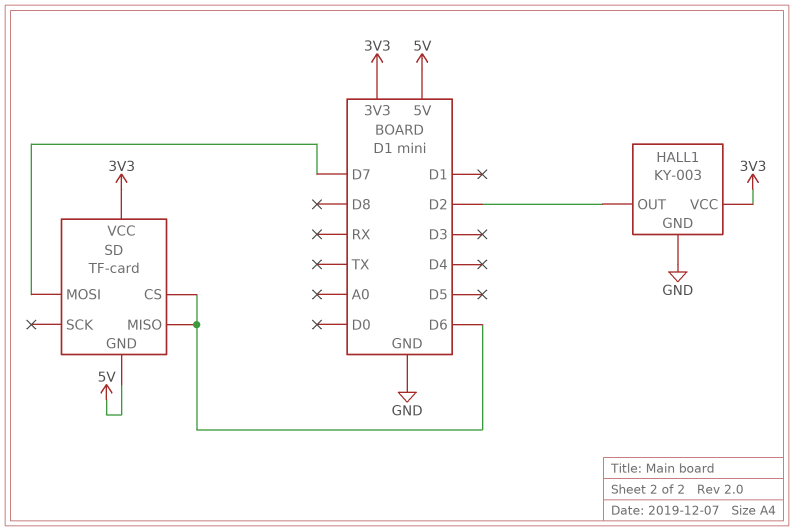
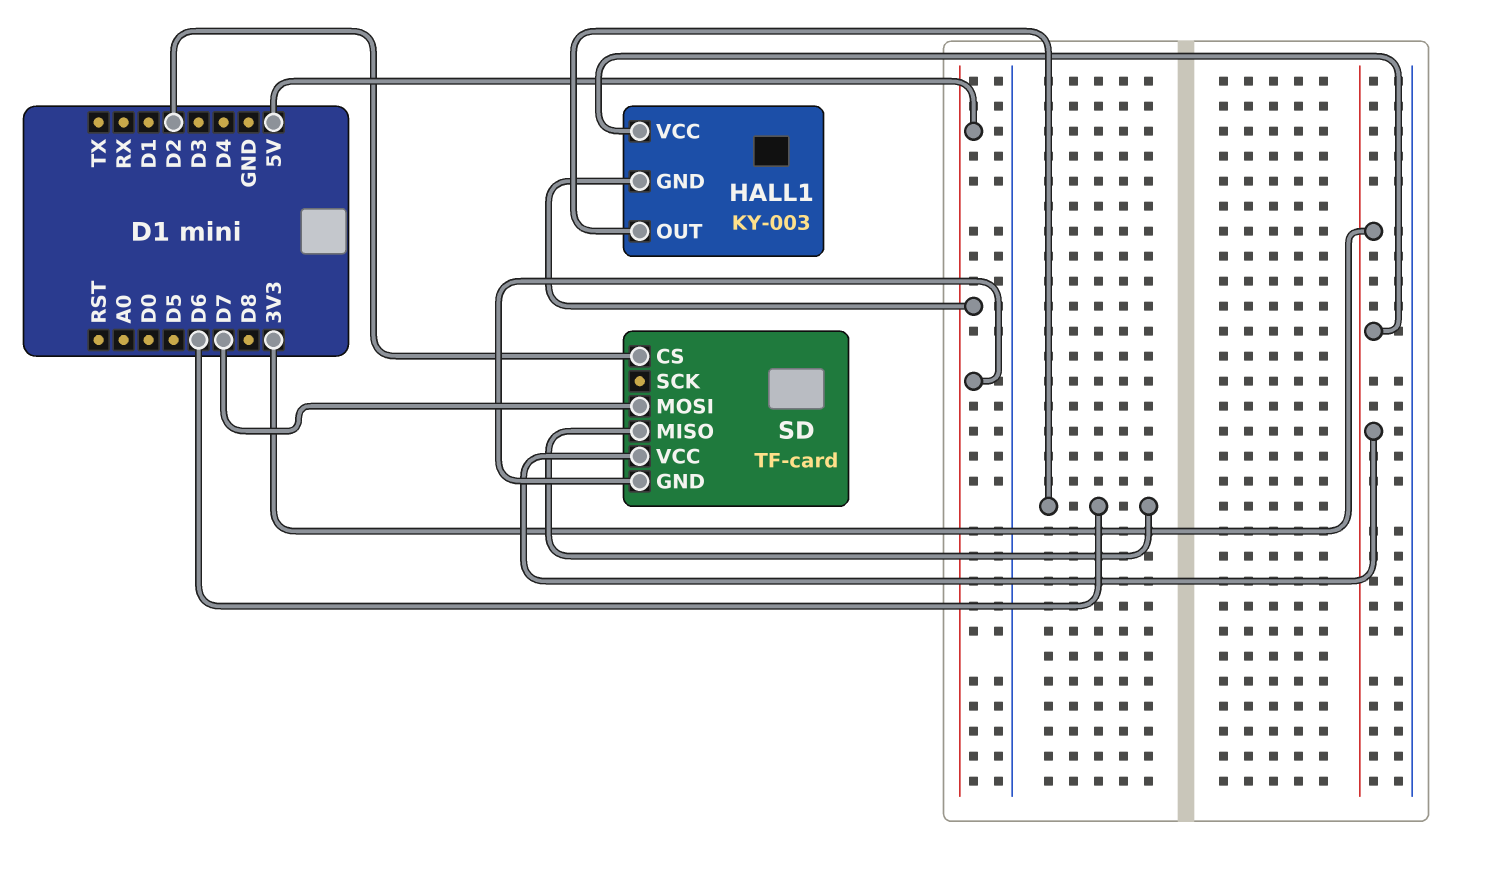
HALL1 pin GND: GND -> 5V
HALL1 pin OUT: D2 -> D6
SD pin CS: D6 -> D2

